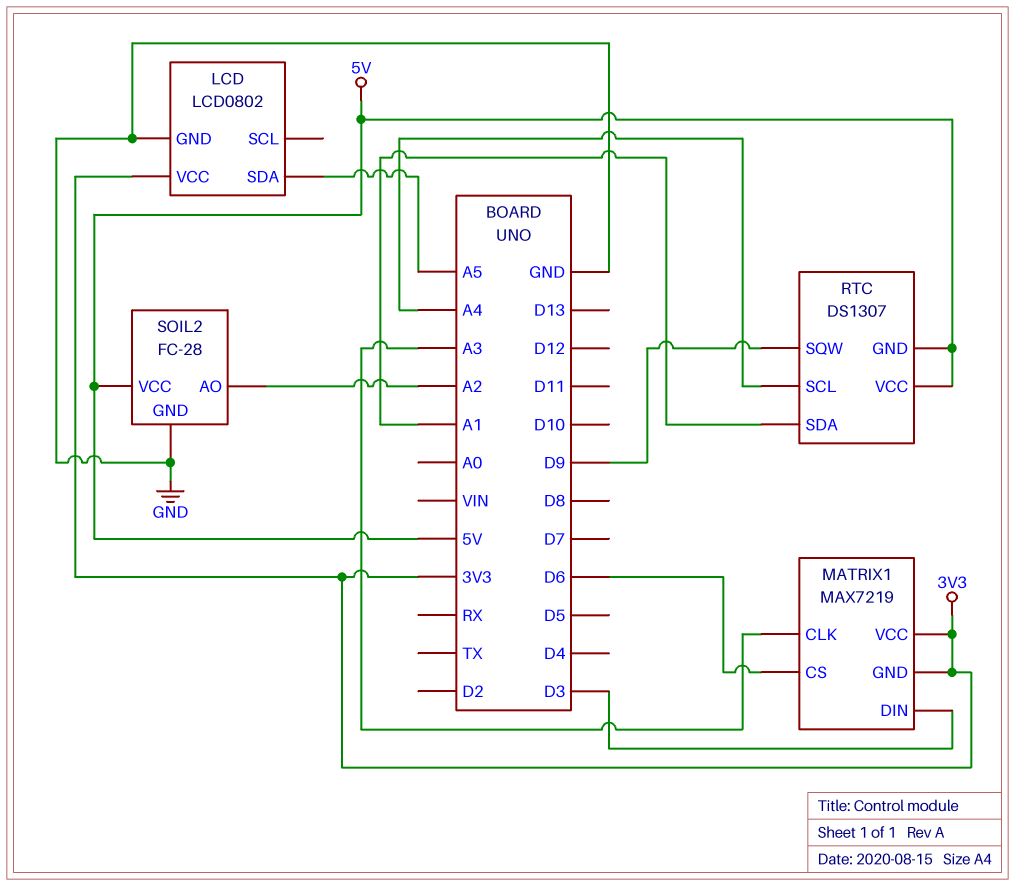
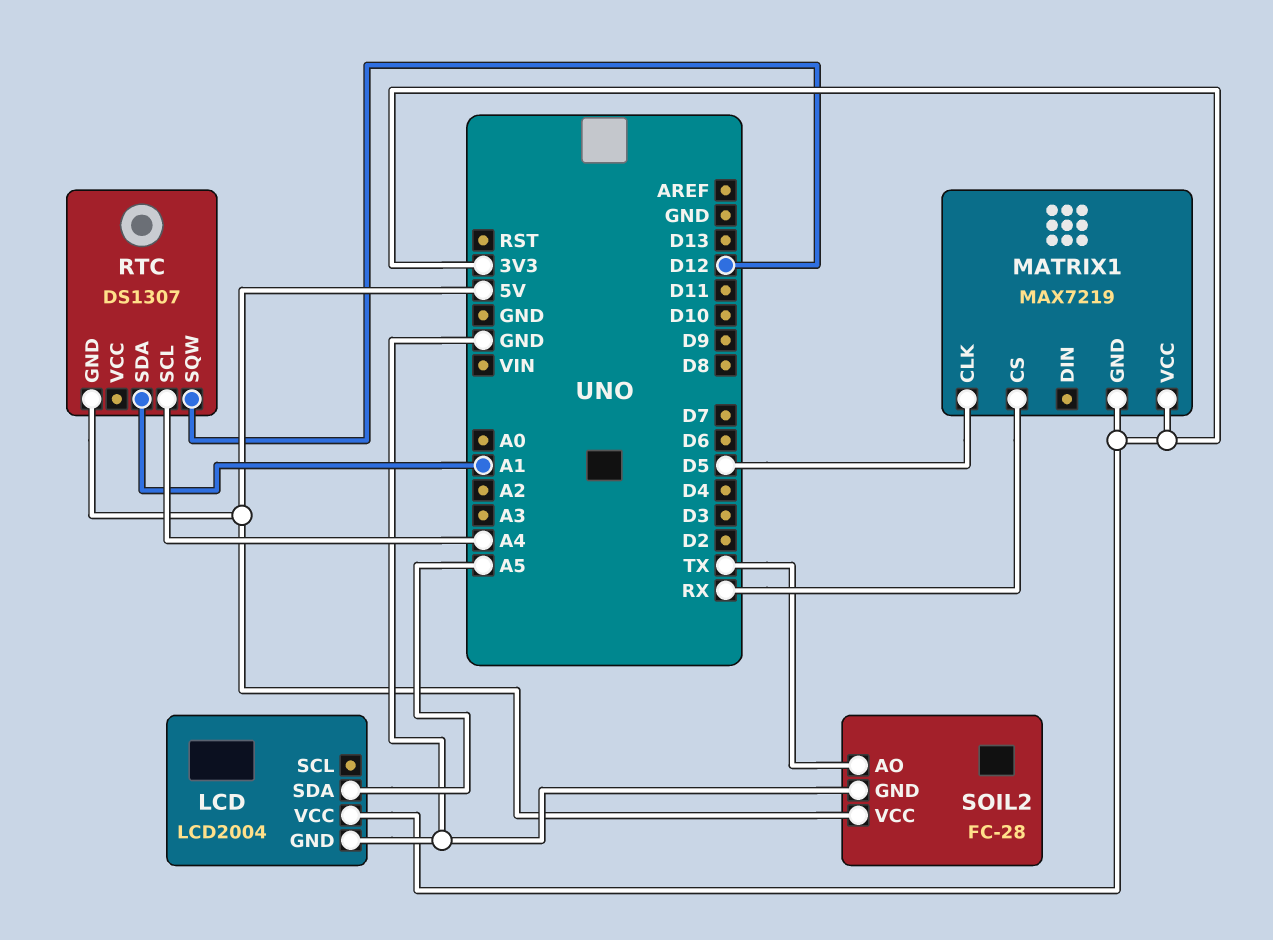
LCD: LCD0802 -> LCD2004
MATRIX1 pin CLK: A3 -> D5
MATRIX1 pin CS: D6 -> RX
MATRIX1 pin DIN: D3 -> none
RTC pin SQW: D9 -> D12
RTC pin VCC: 5V -> none
SOIL2 pin AO: A2 -> TX

